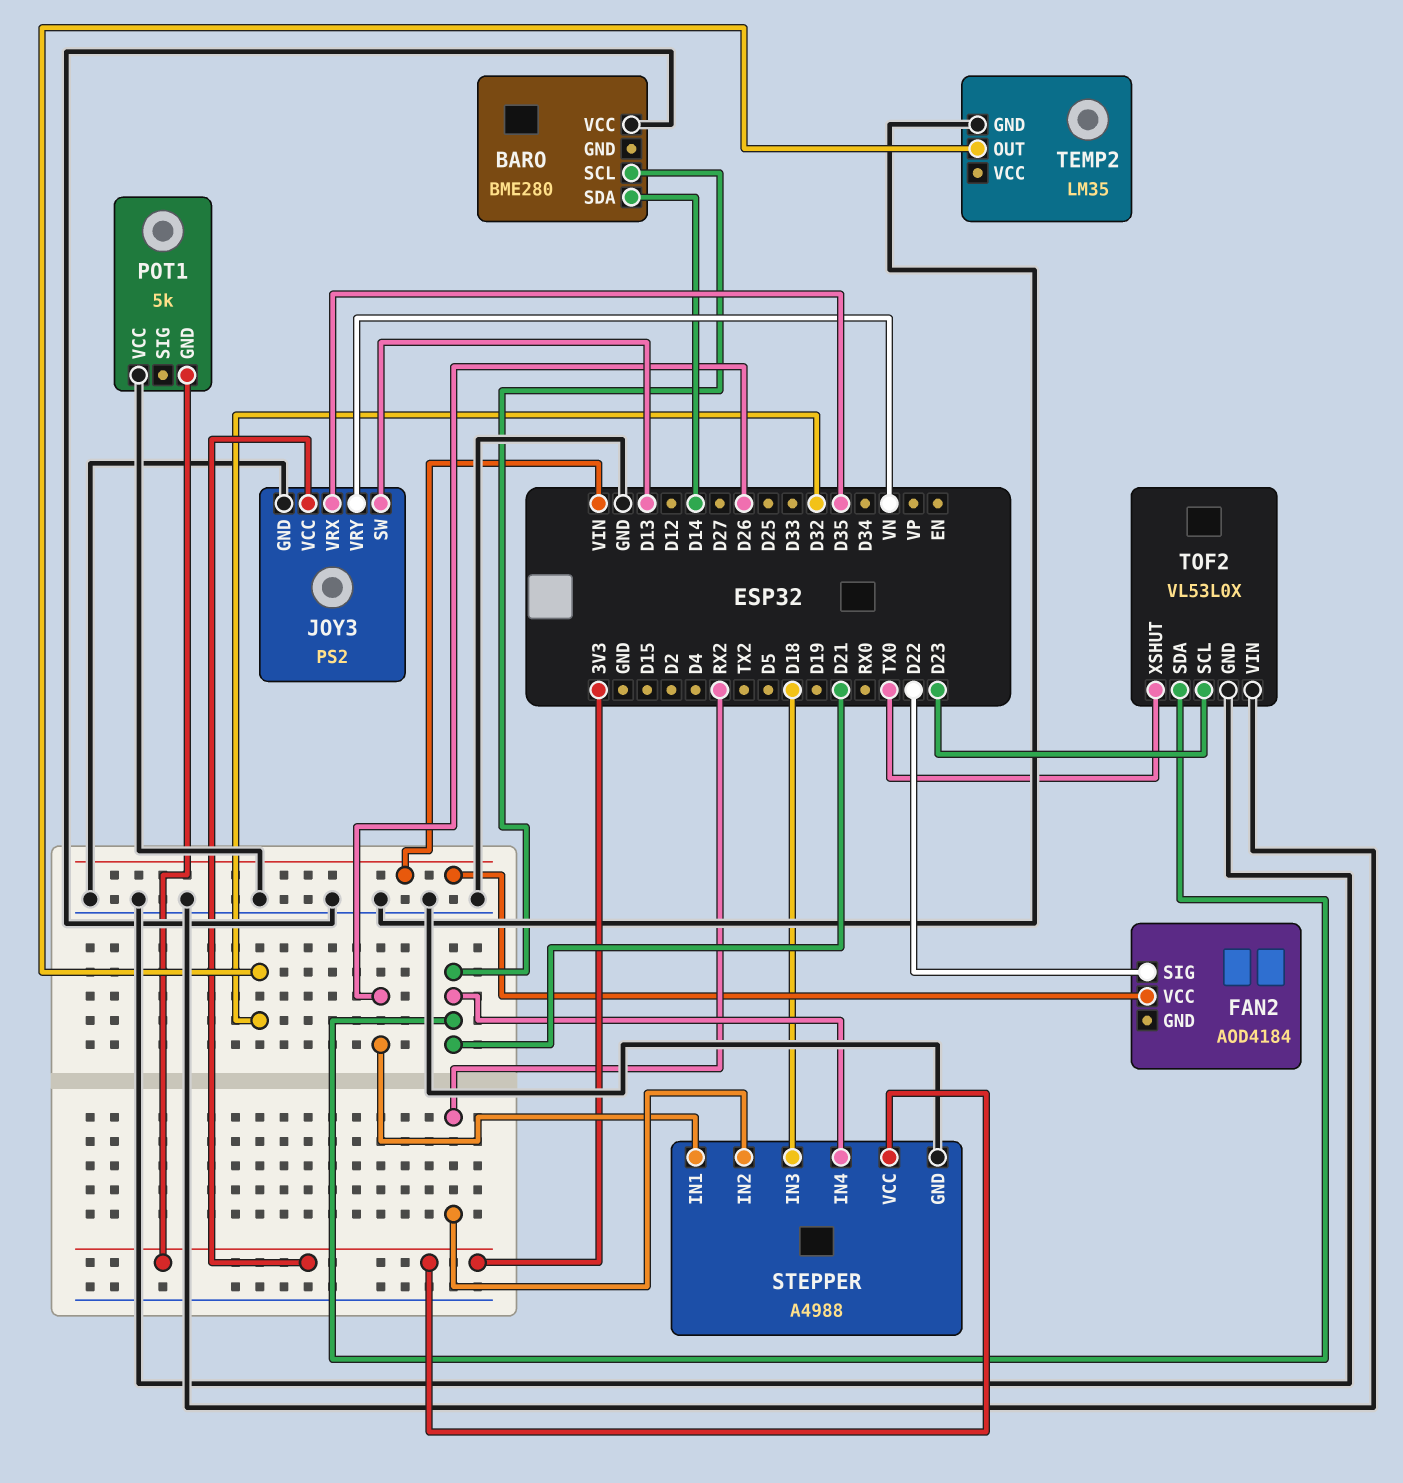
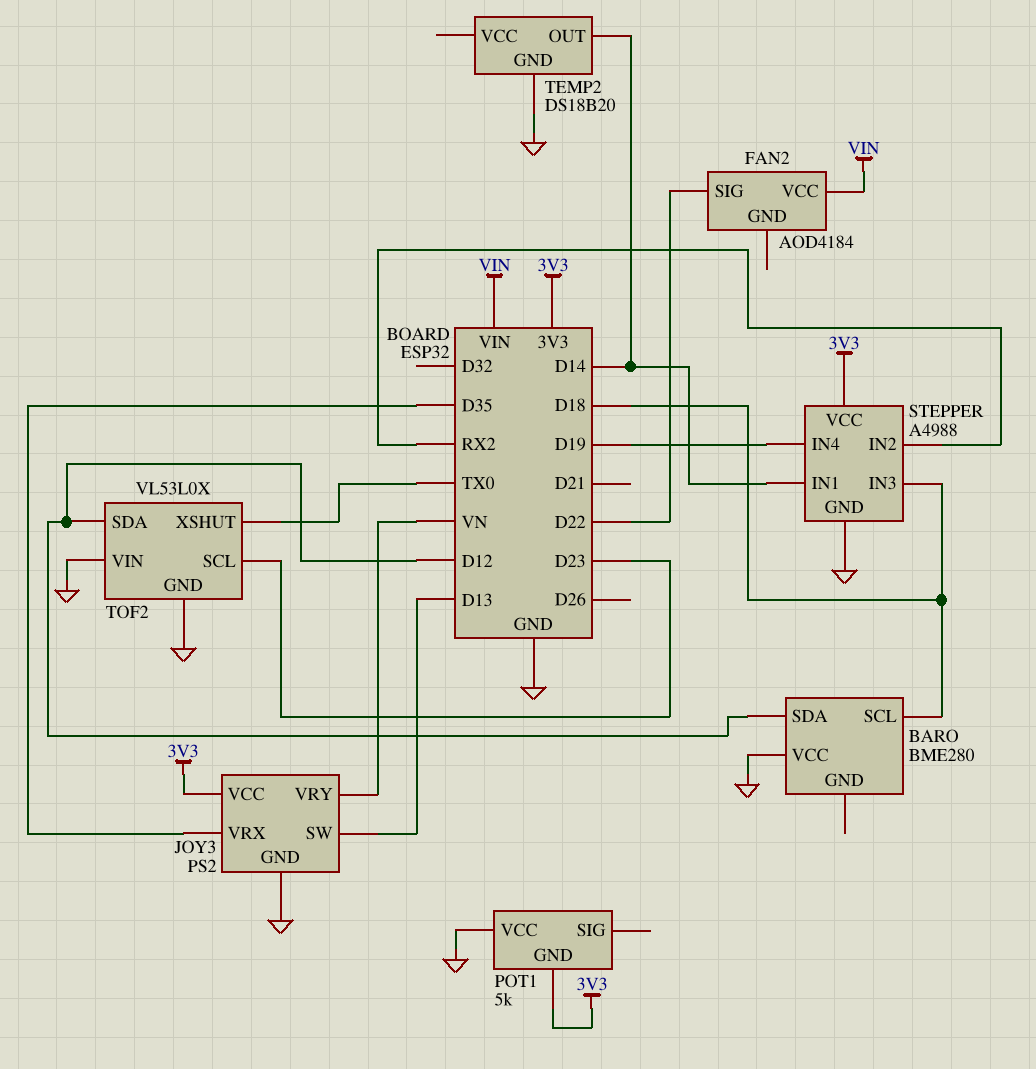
BARO pin SCL: D21 -> D18
BARO pin SDA: D14 -> D12
STEPPER pin IN1: D26 -> D14
STEPPER pin IN4: D21 -> D19
TEMP2: LM35 -> DS18B20
TEMP2 pin OUT: D32 -> D14
TOF2 pin SDA: D21 -> D12

